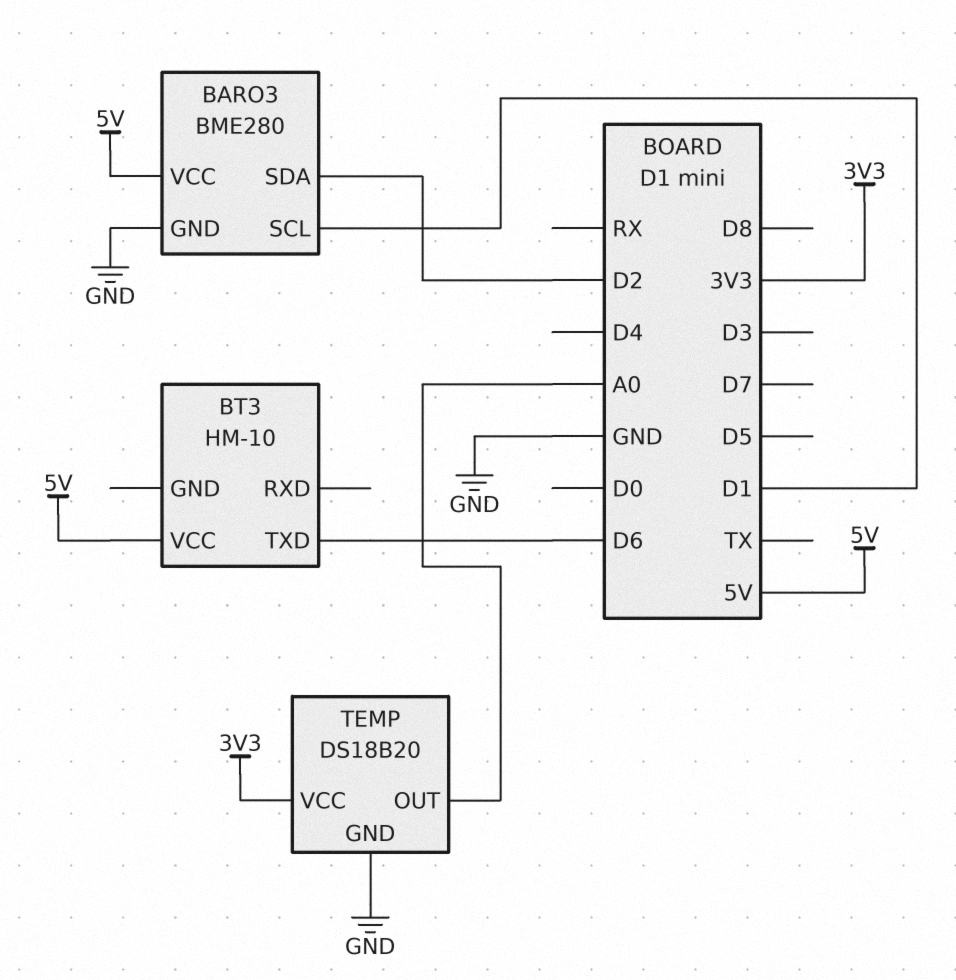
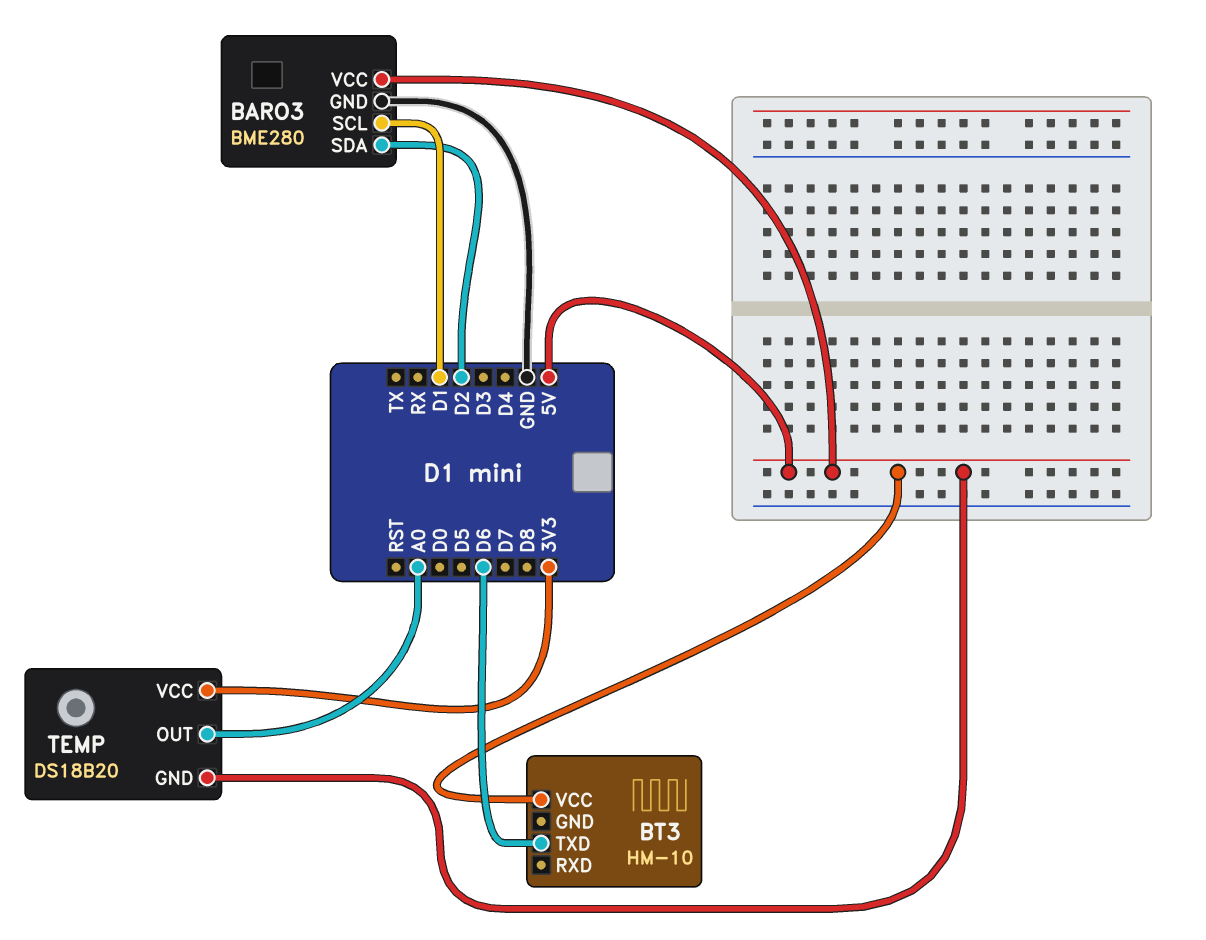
TEMP pin GND: GND -> 5V

